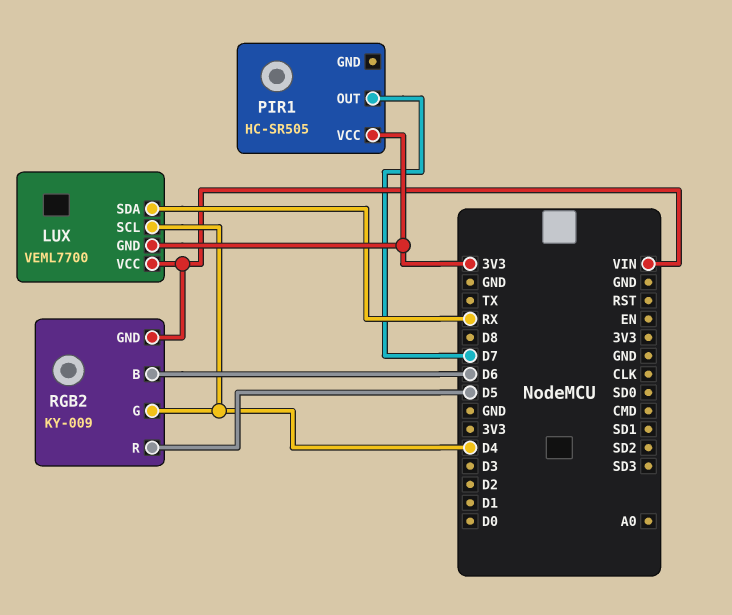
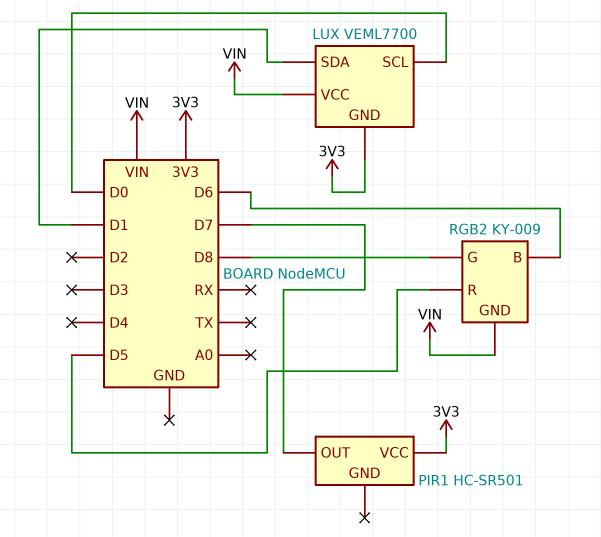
LUX pin SCL: D4 -> D0
LUX pin SDA: RX -> D1
PIR1: HC-SR505 -> HC-SR501
RGB2 pin G: D4 -> D8

